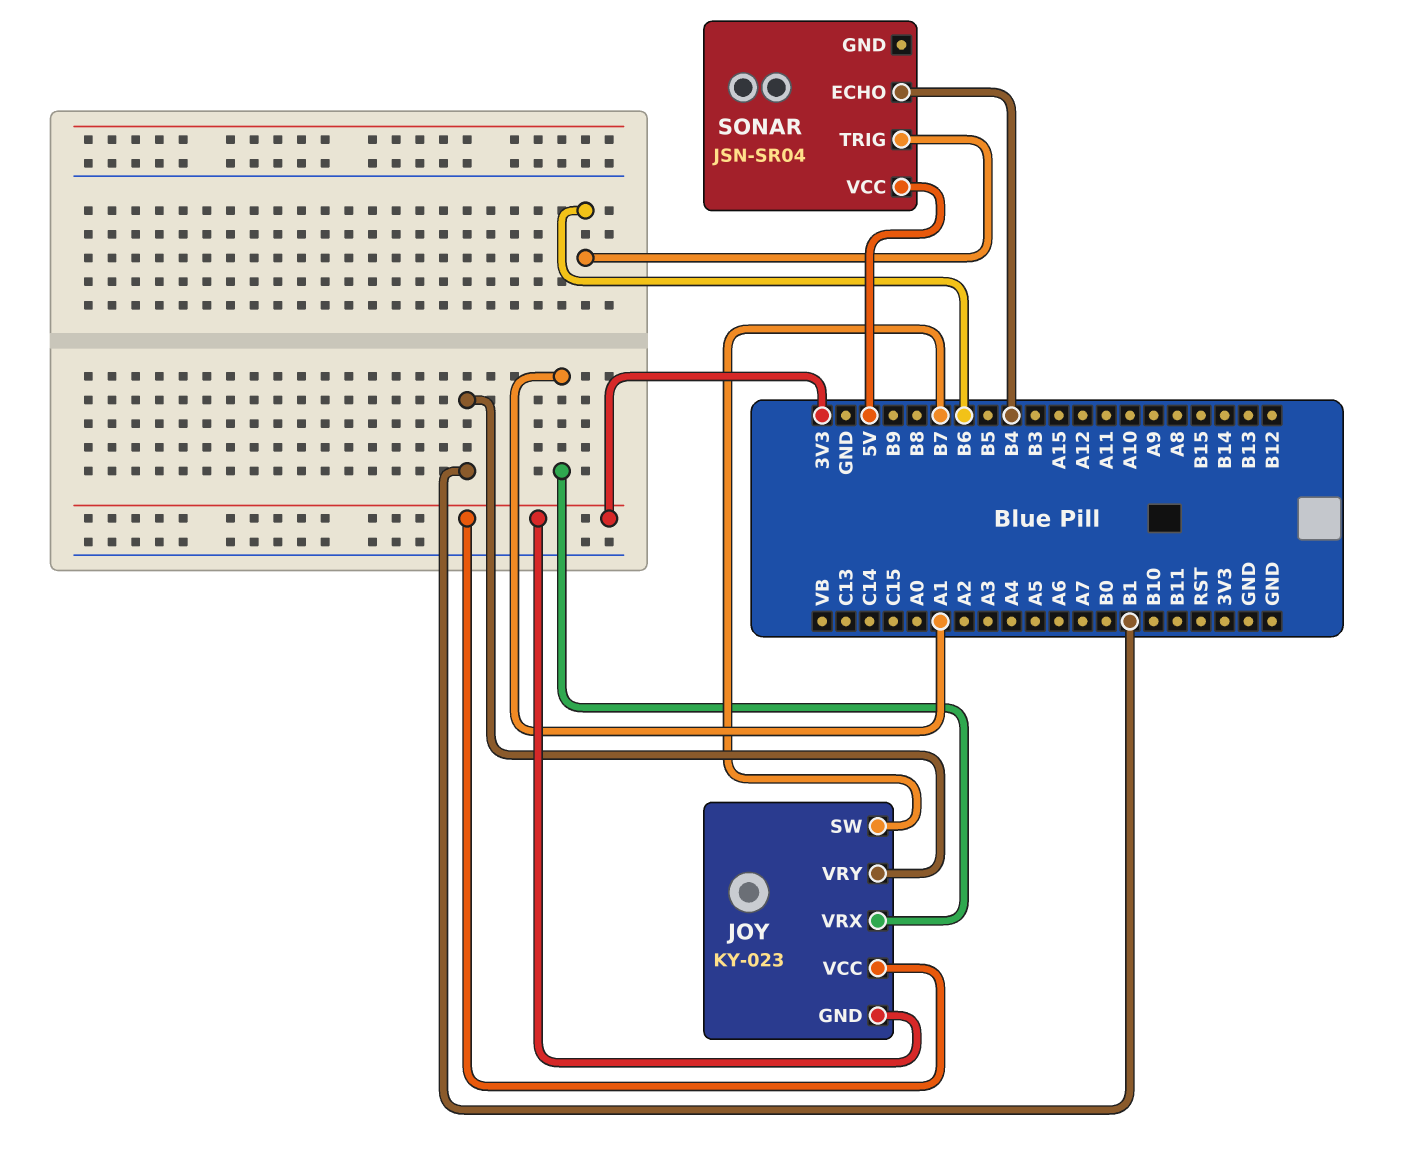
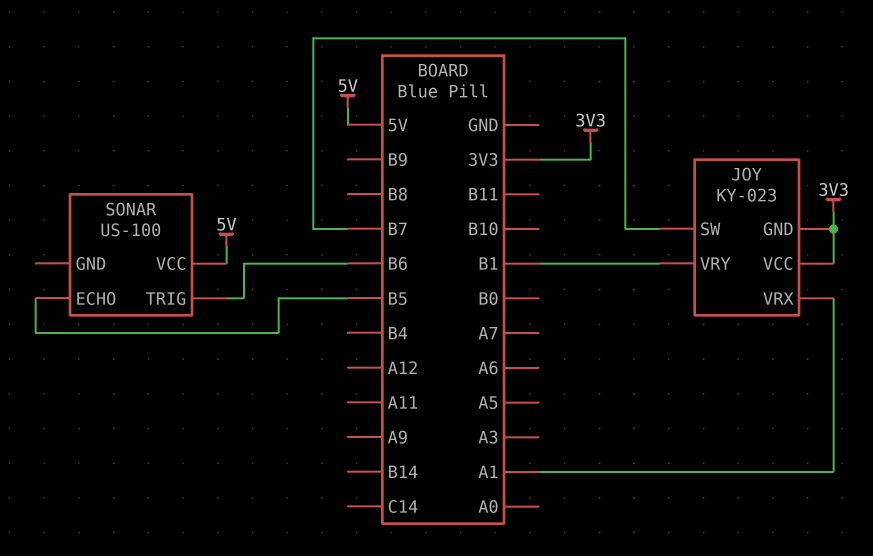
SONAR: JSN-SR04 -> US-100
SONAR pin ECHO: B4 -> B5

